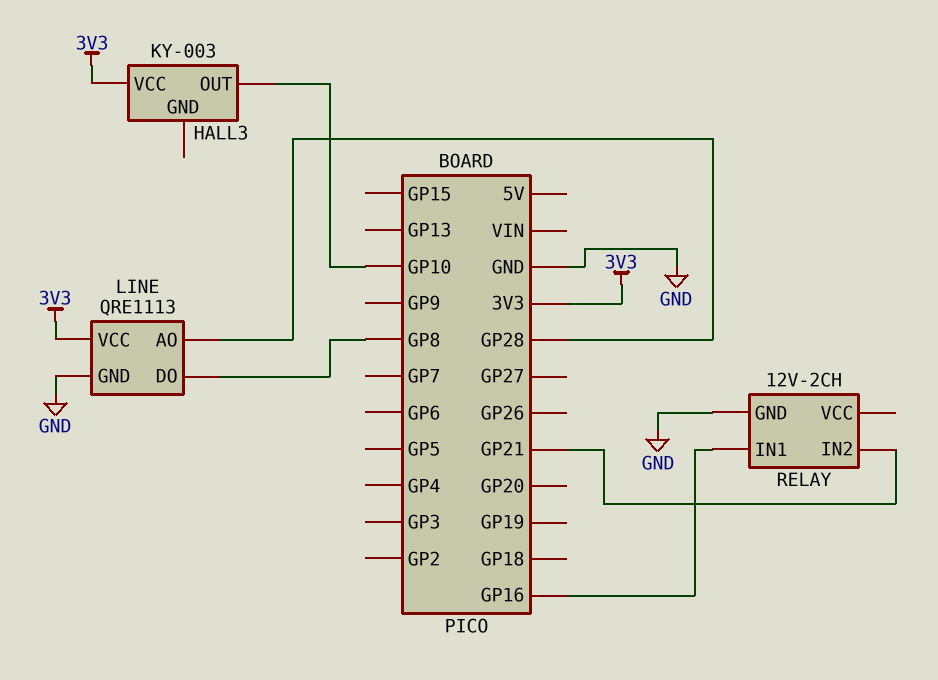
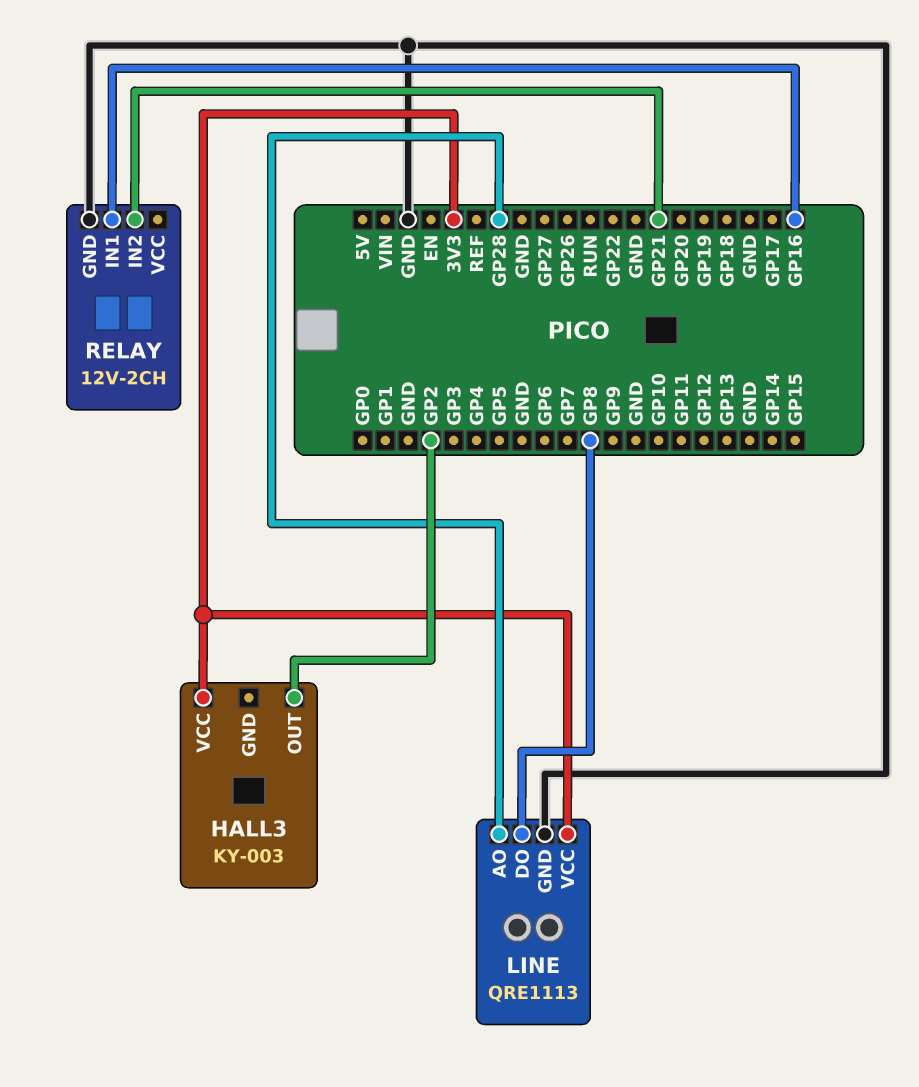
HALL3 pin OUT: GP10 -> GP2

